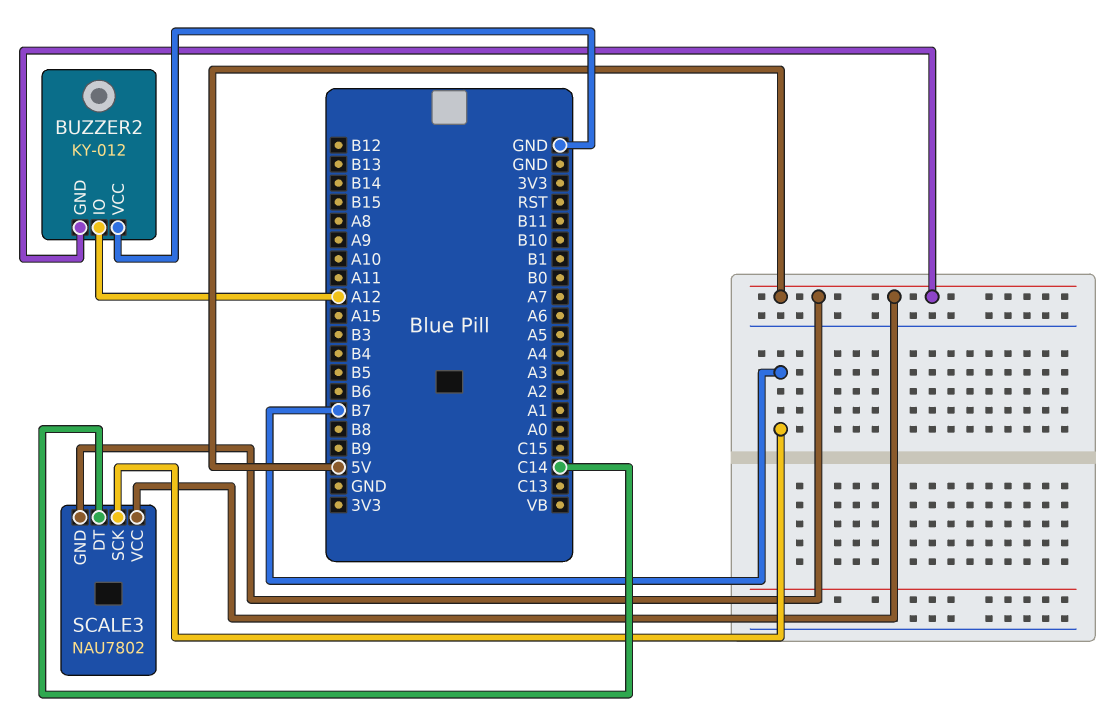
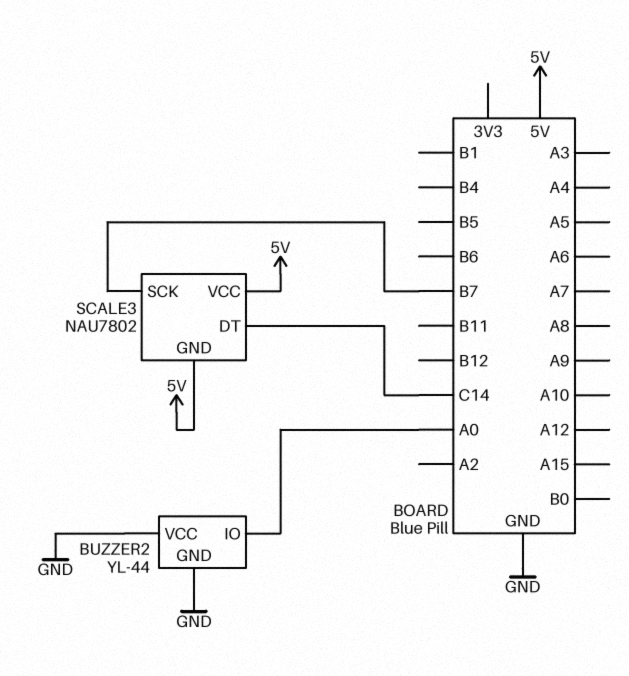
BUZZER2: KY-012 -> YL-44
BUZZER2 pin GND: 5V -> GND
BUZZER2 pin IO: A12 -> A0

